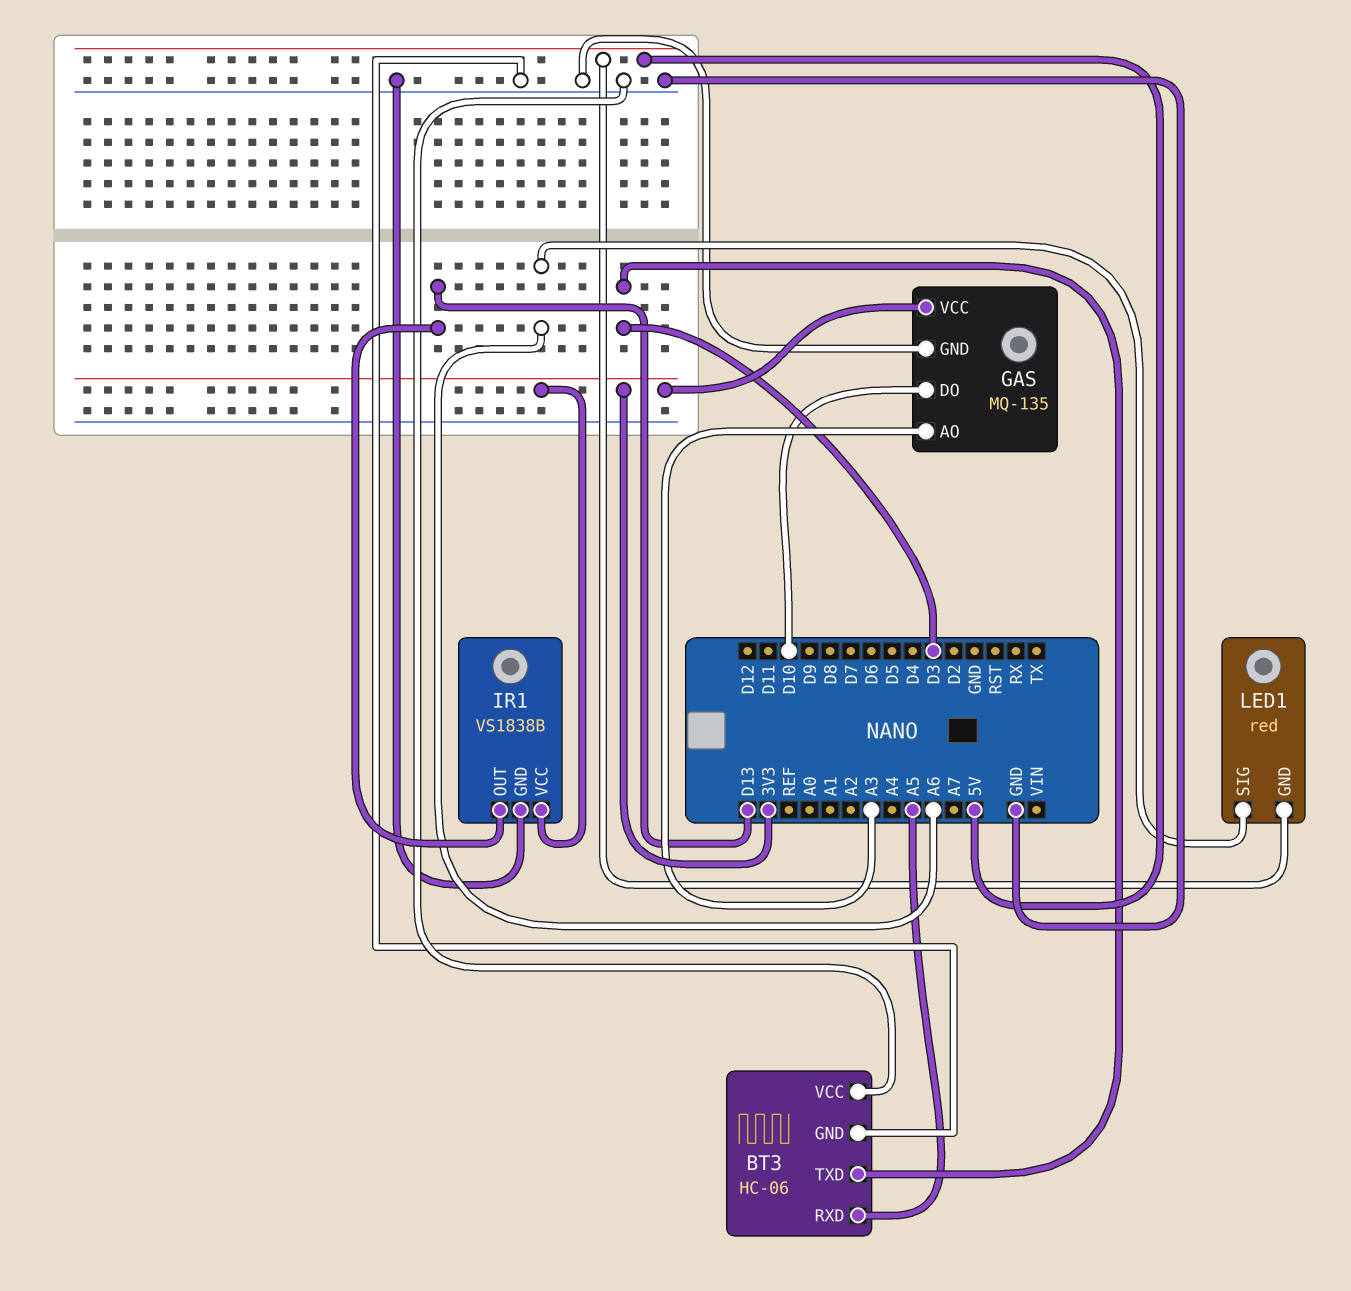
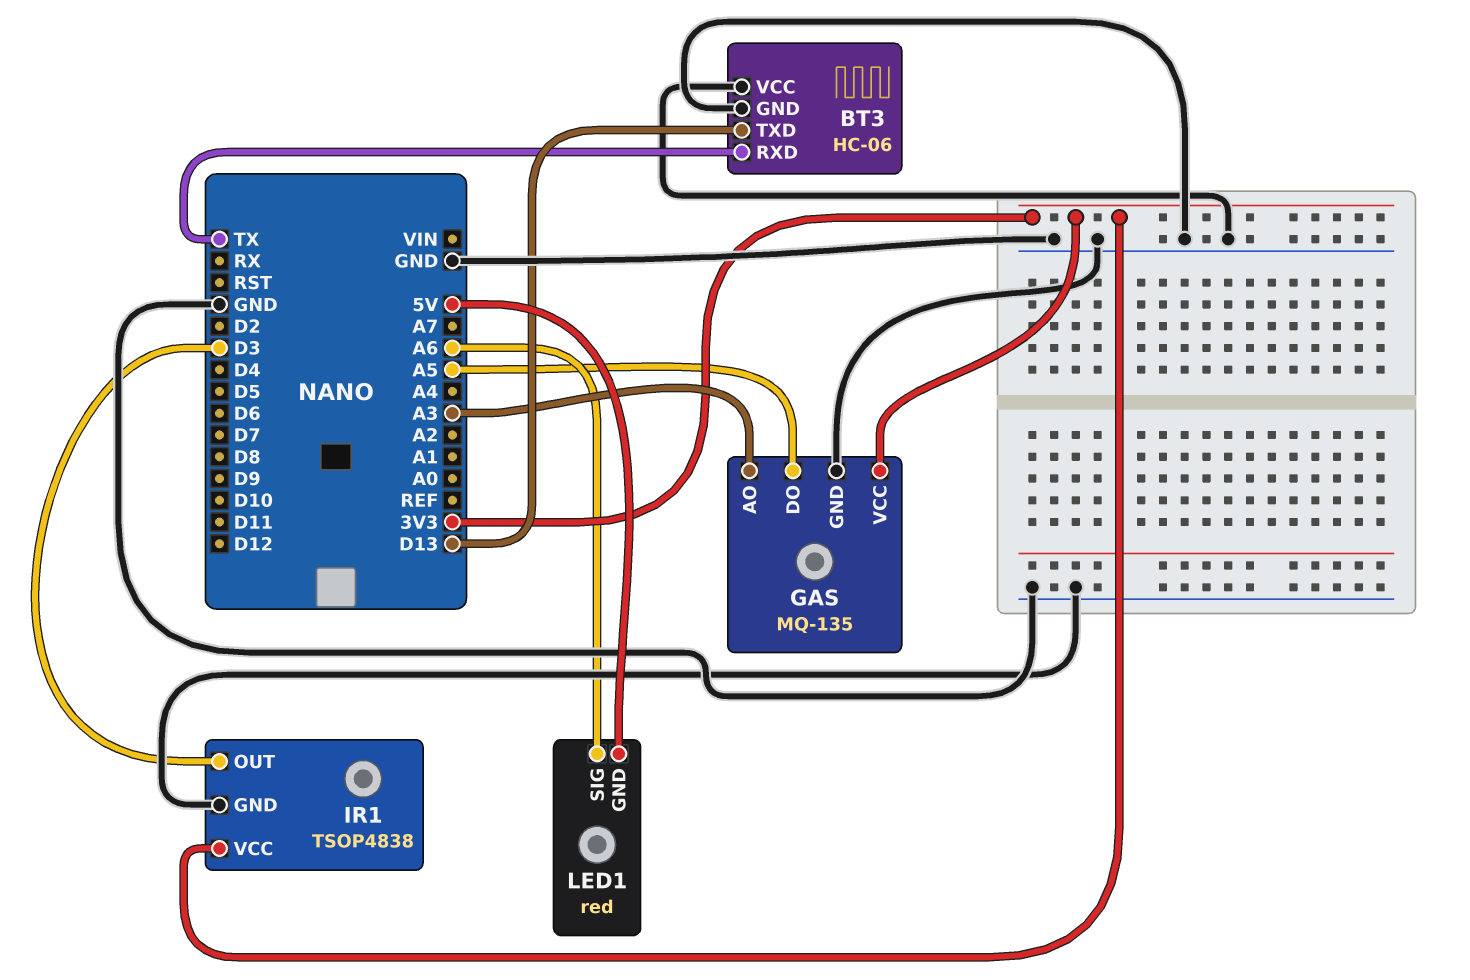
BT3 pin RXD: A5 -> TX
BT3 pin TXD: D3 -> D13
GAS pin DO: D10 -> A5
IR1: VS1838B -> TSOP4838
IR1 pin OUT: D13 -> D3

